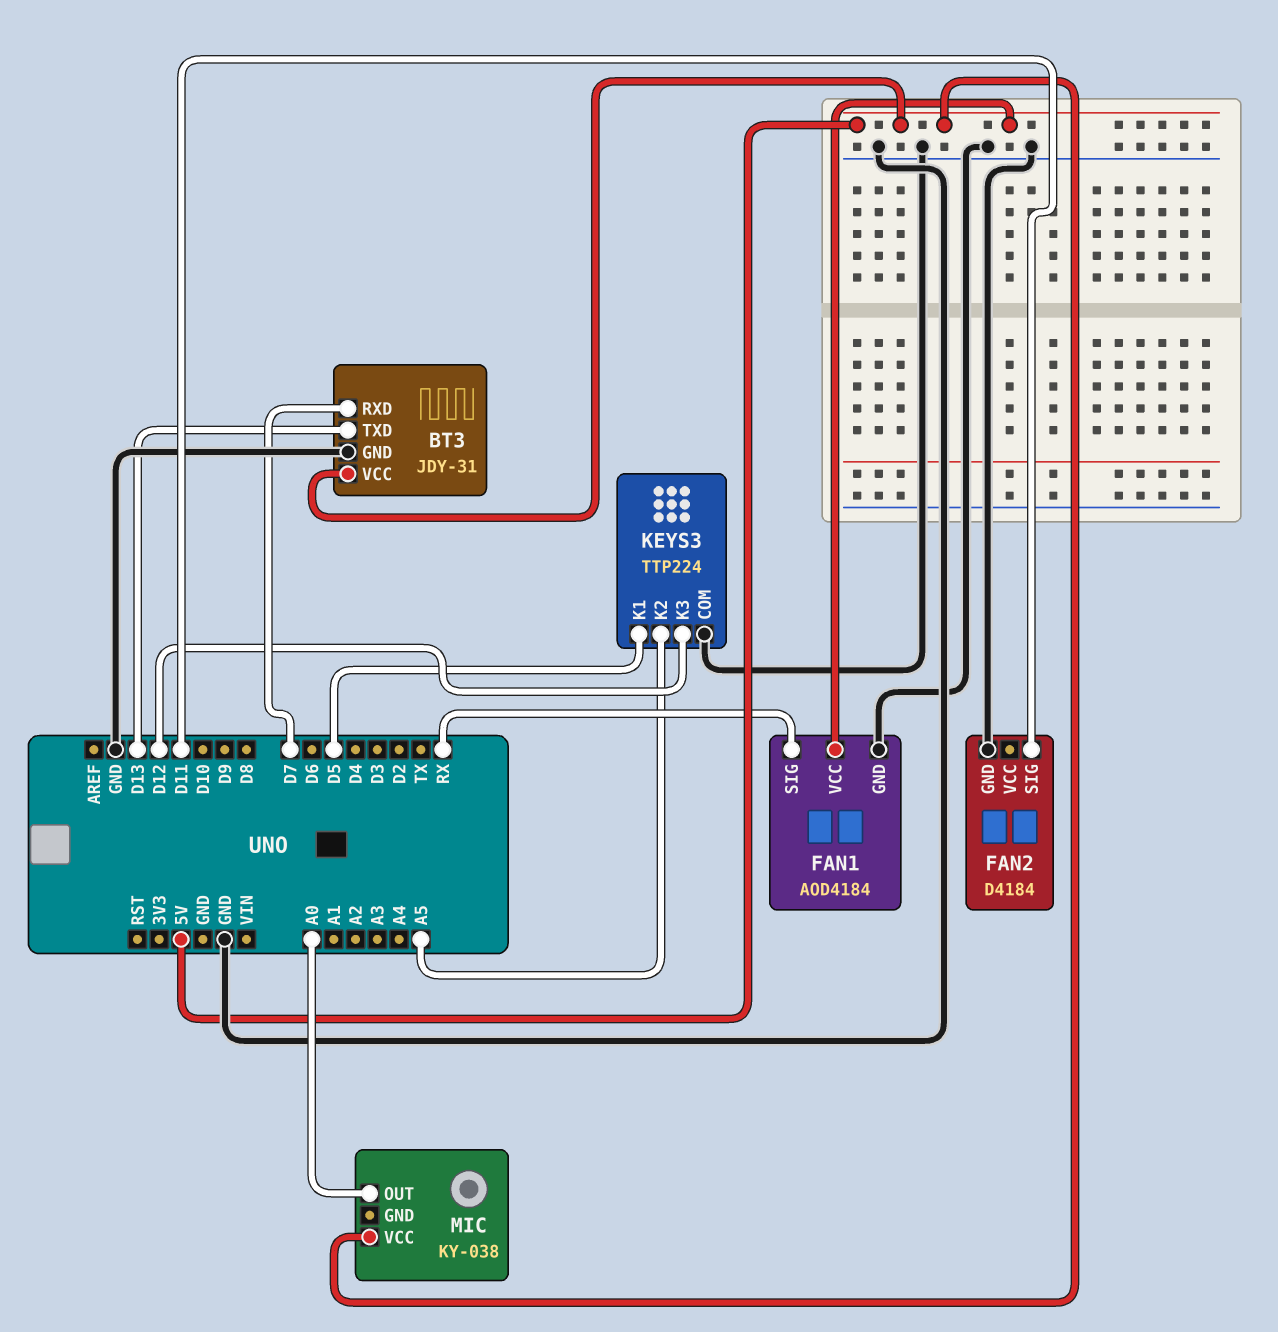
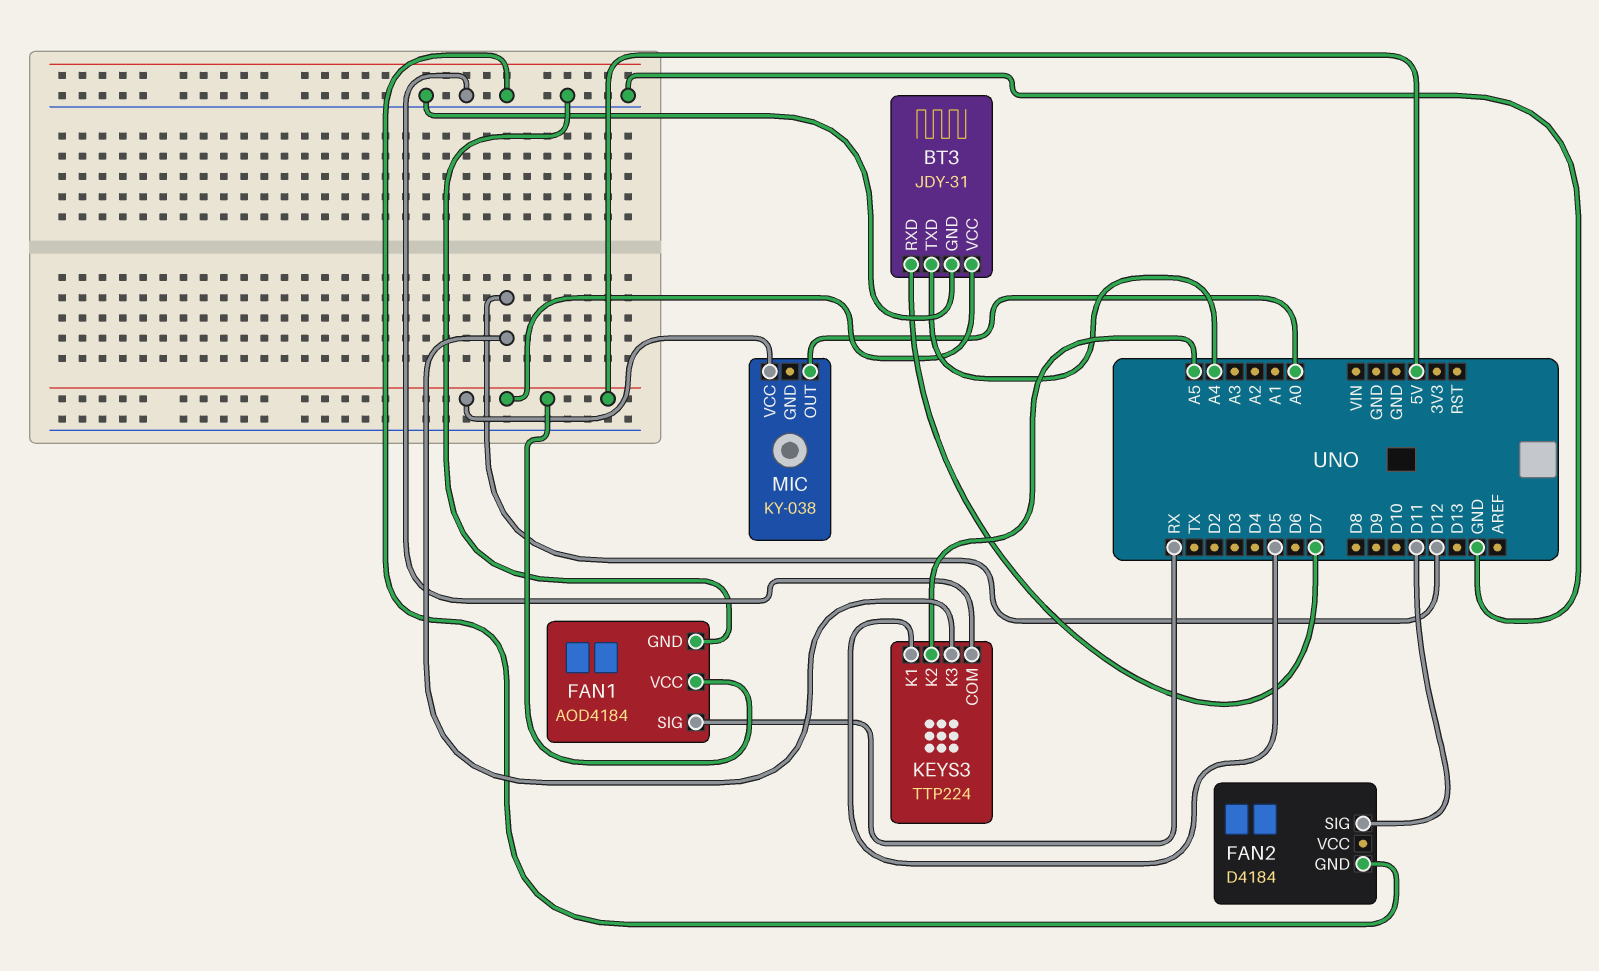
BT3 pin TXD: D13 -> A4

